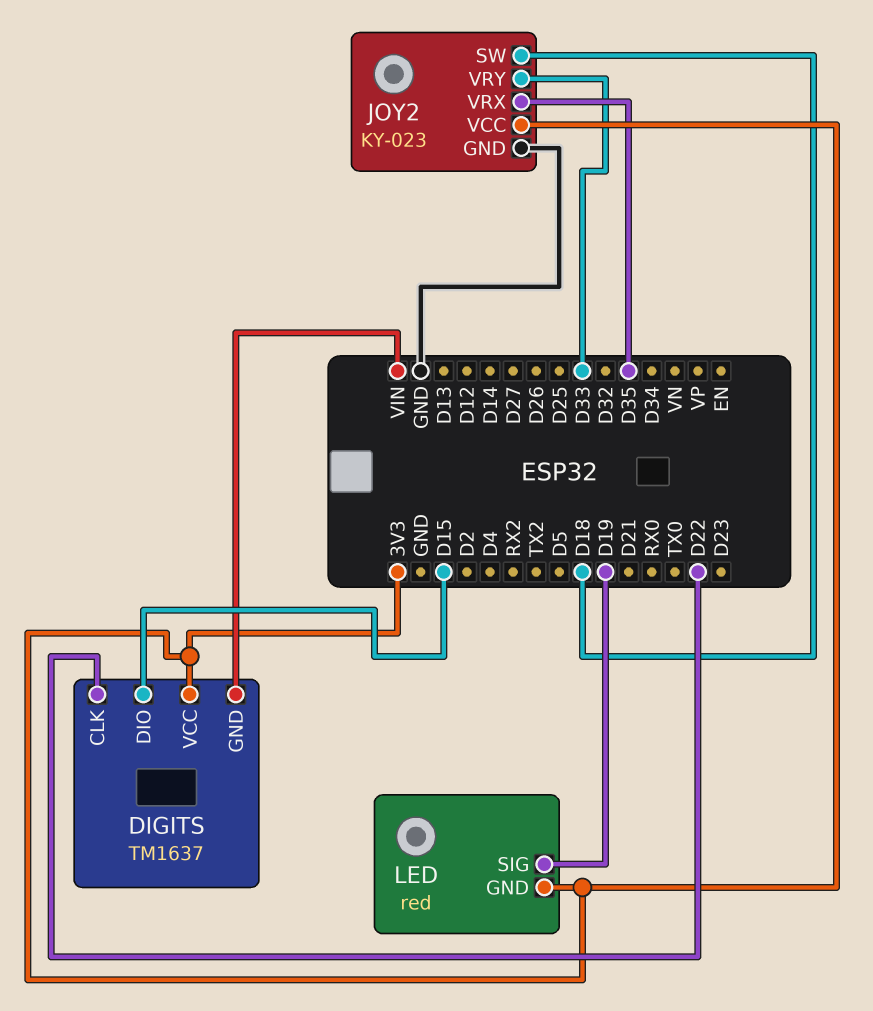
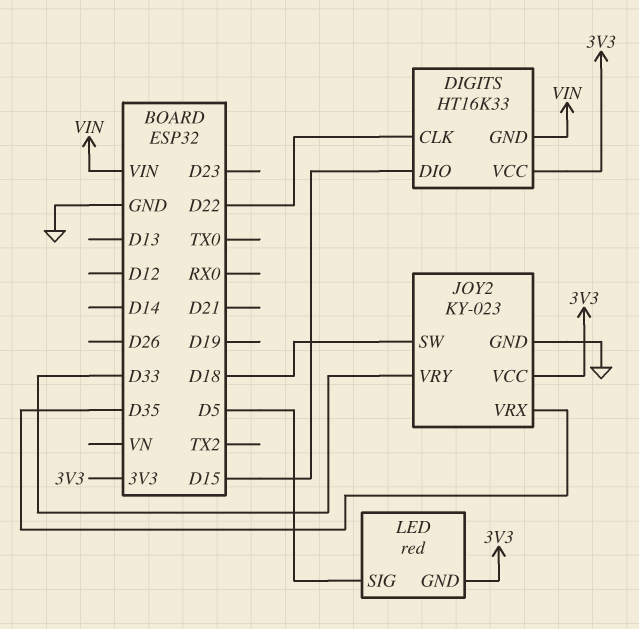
DIGITS: TM1637 -> HT16K33
LED pin SIG: D19 -> D5

